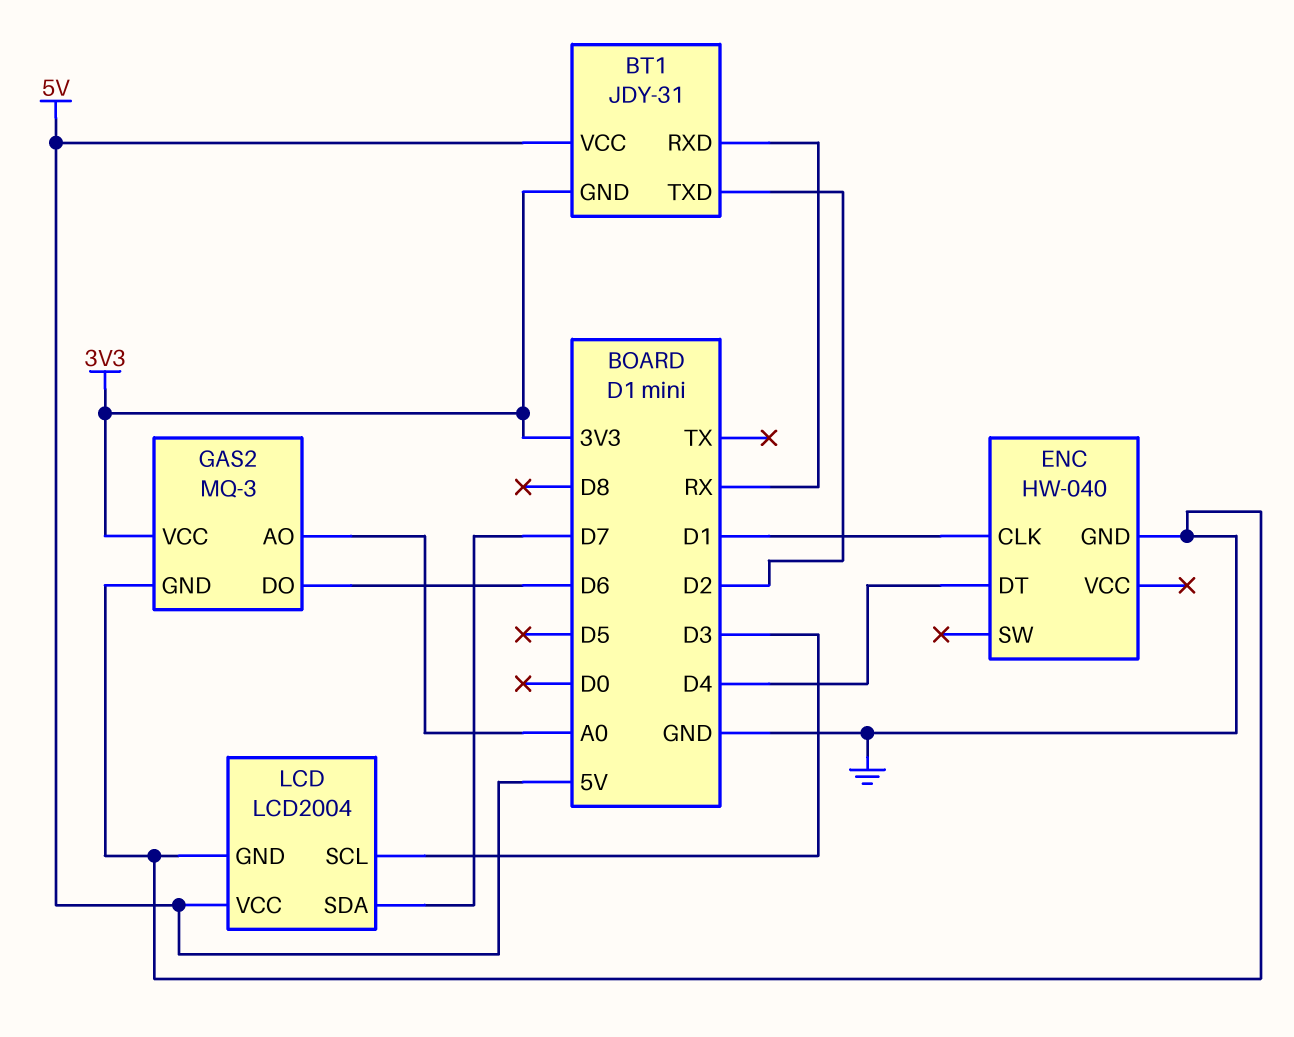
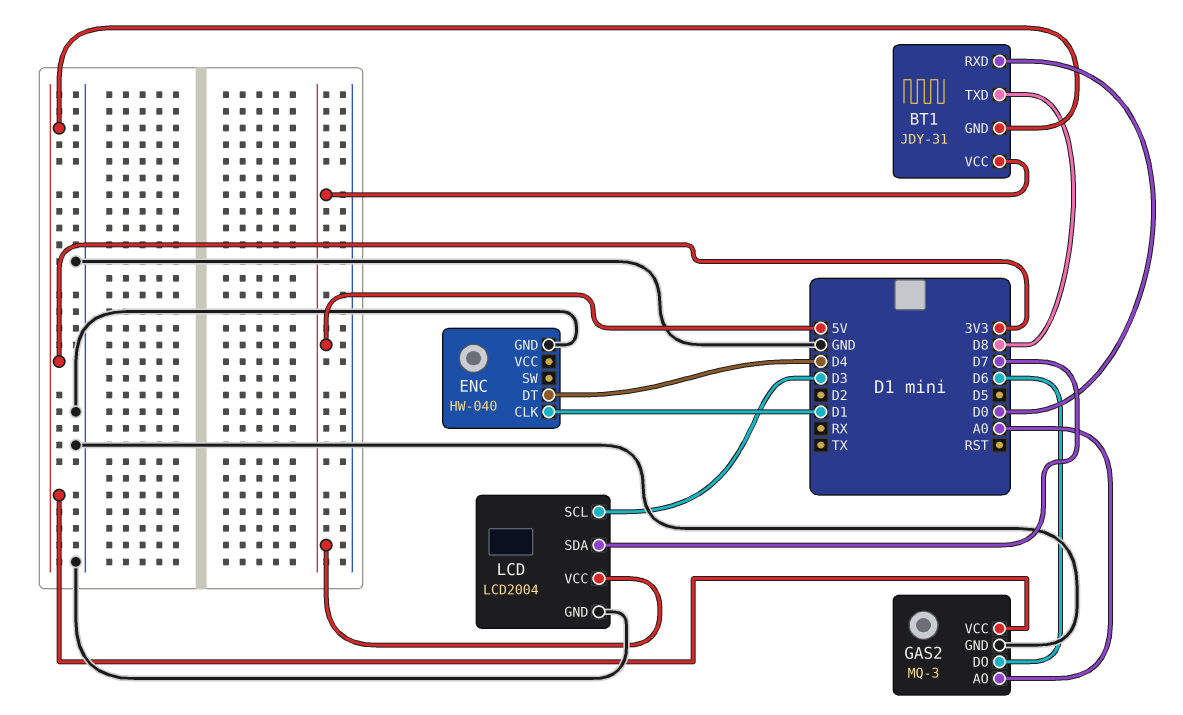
BT1 pin RXD: RX -> D0
BT1 pin TXD: D2 -> D8

